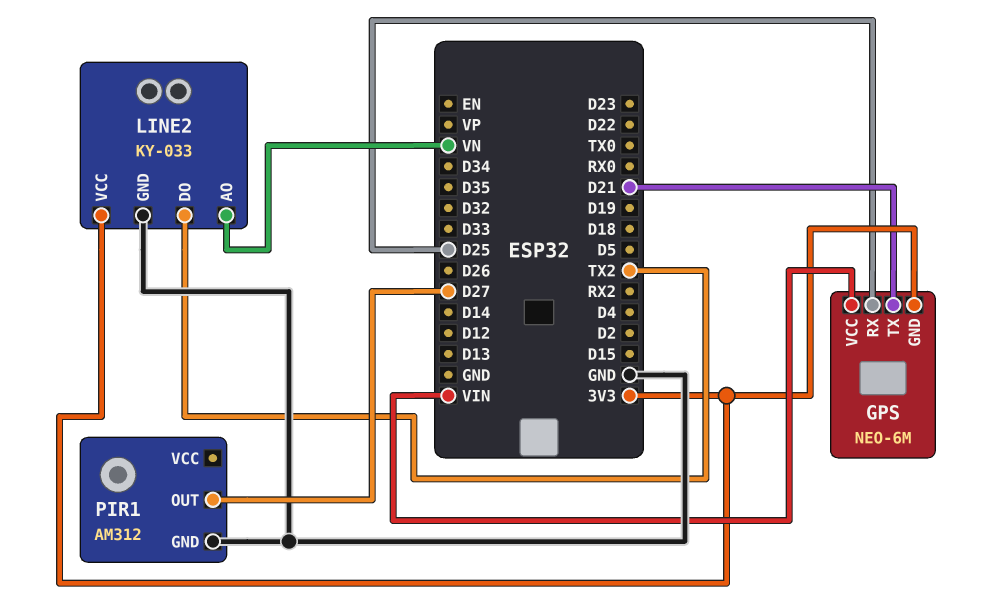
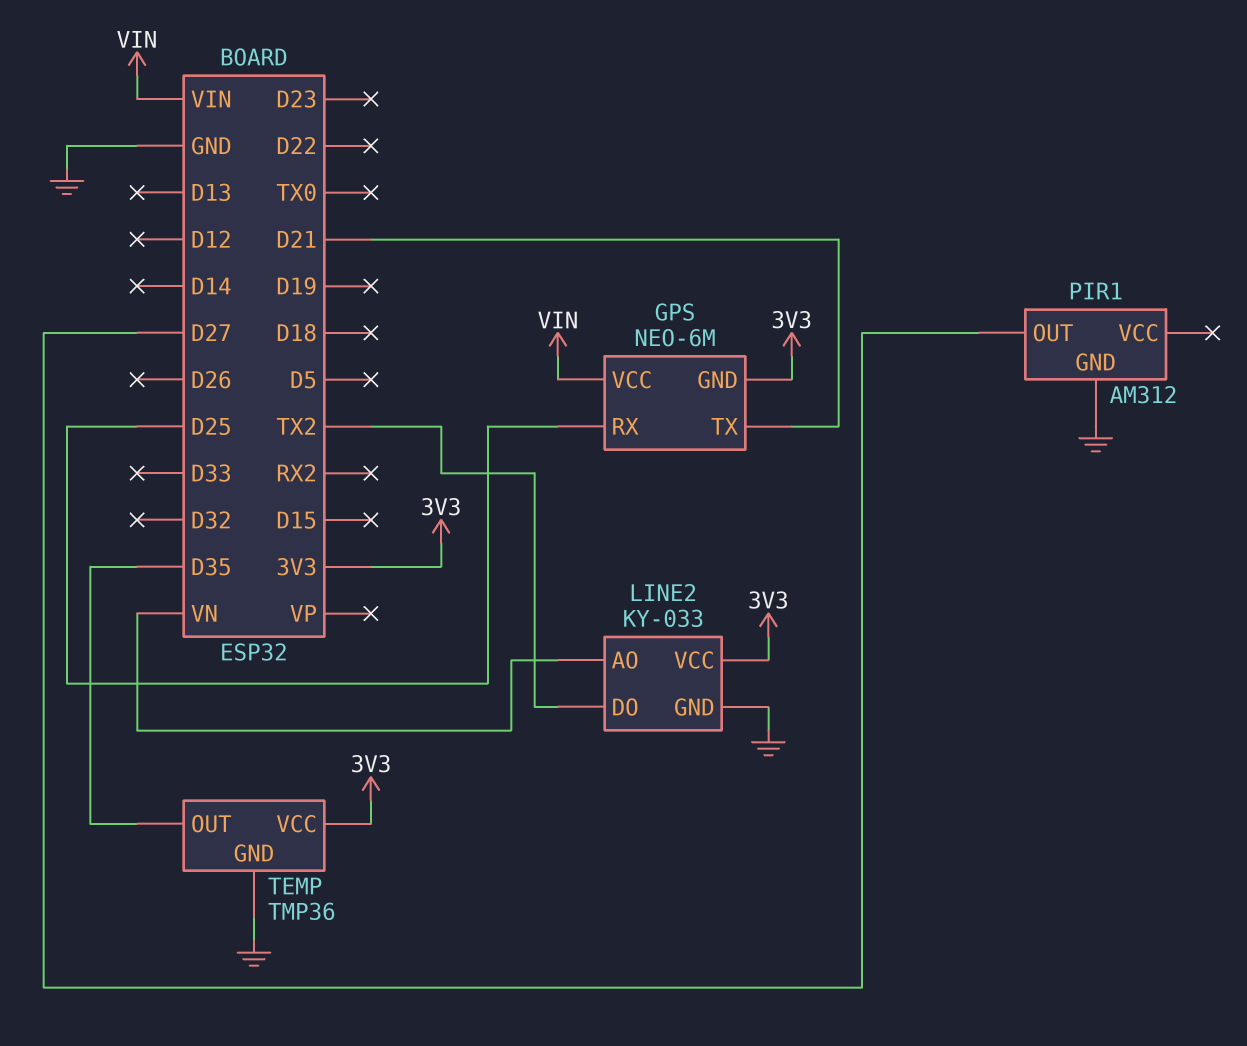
TEMP: none -> TMP36
TEMP pin GND: none -> GND
TEMP pin OUT: none -> D35
TEMP pin VCC: none -> 3V3

